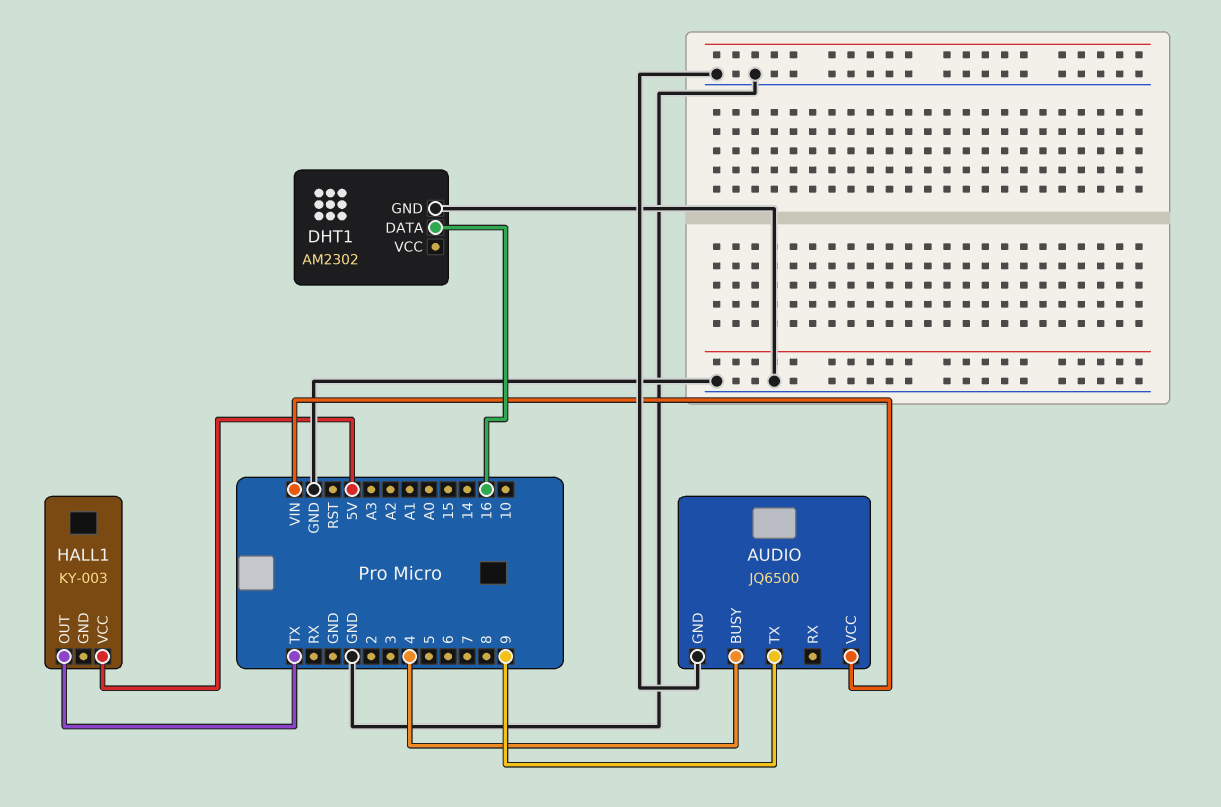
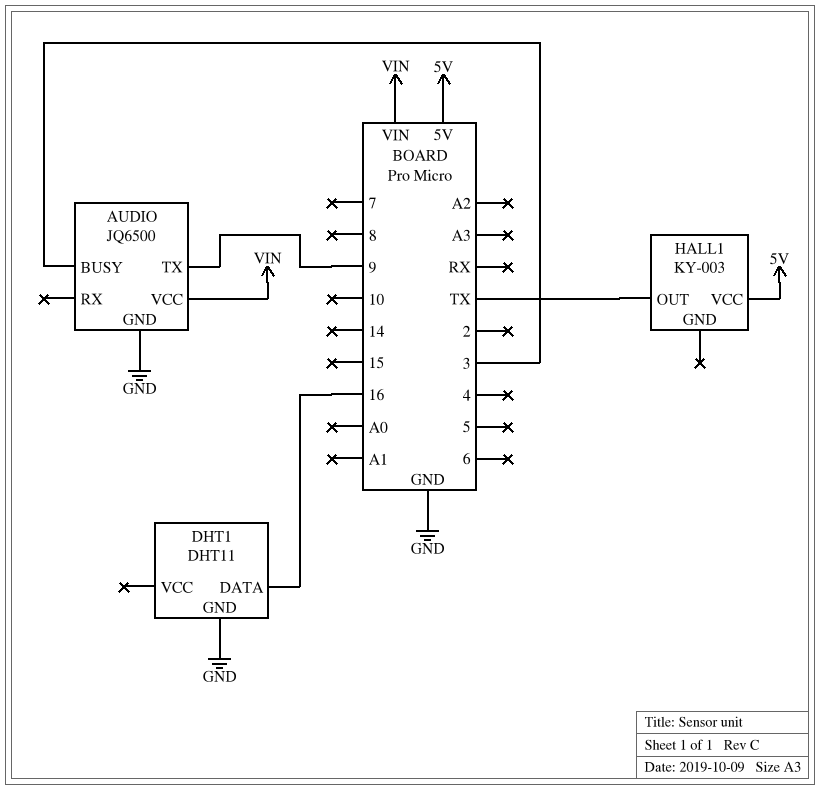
AUDIO pin BUSY: 4 -> 3
DHT1: AM2302 -> DHT11

